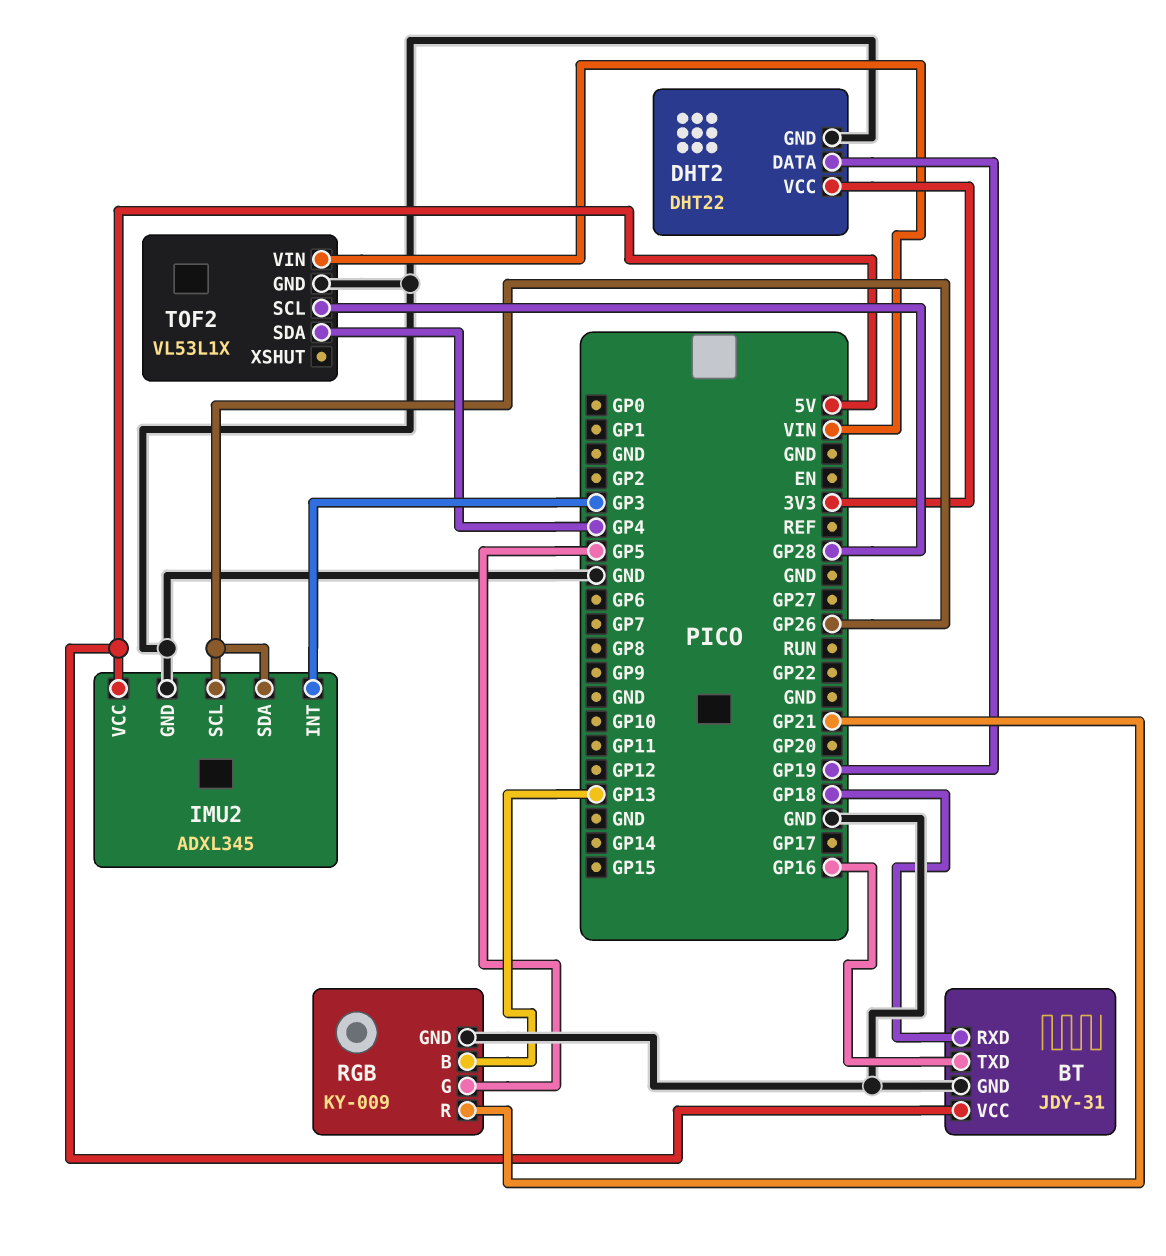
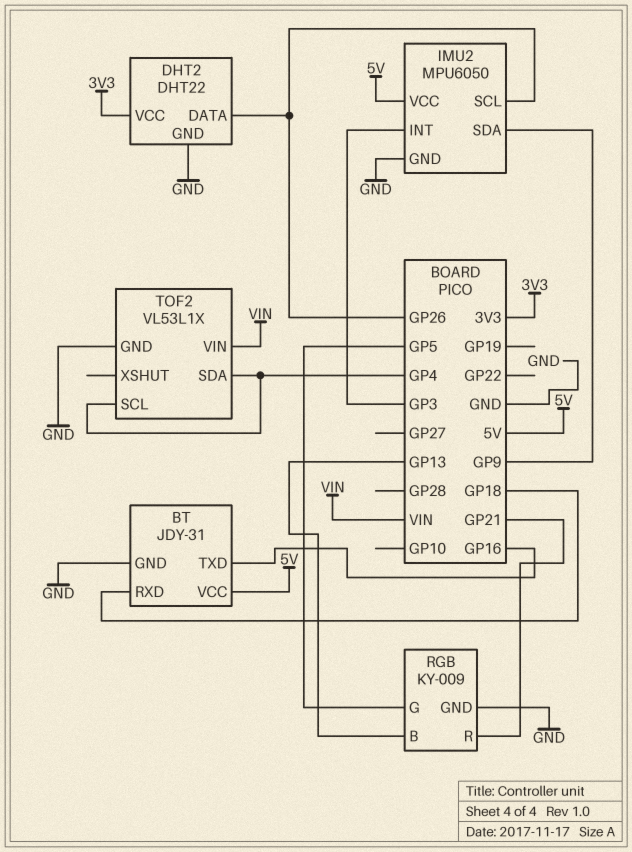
DHT2 pin DATA: GP19 -> GP26
IMU2: ADXL345 -> MPU6050
IMU2 pin SDA: GP26 -> GP9
TOF2 pin SCL: GP28 -> GP4

